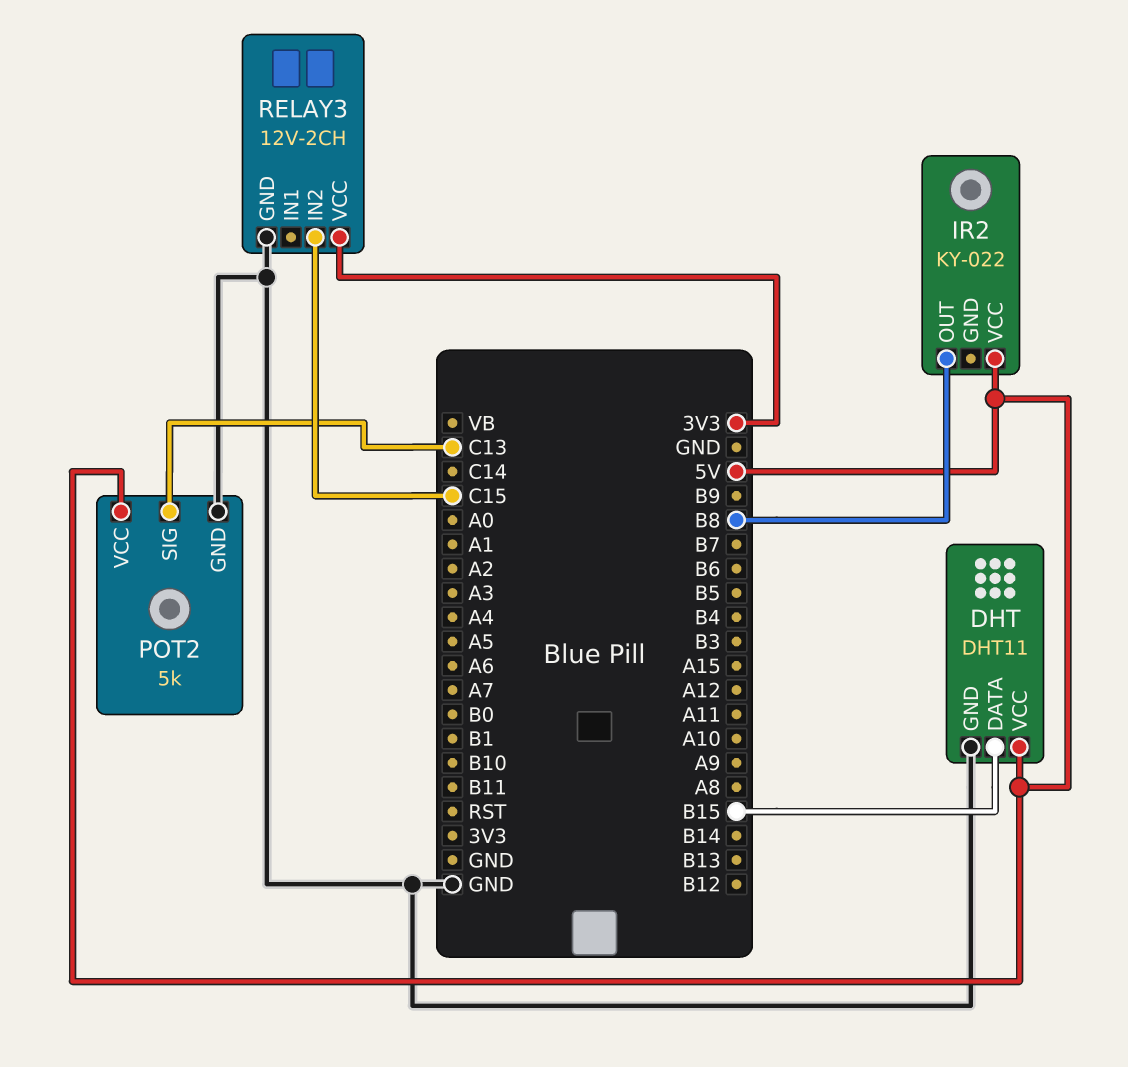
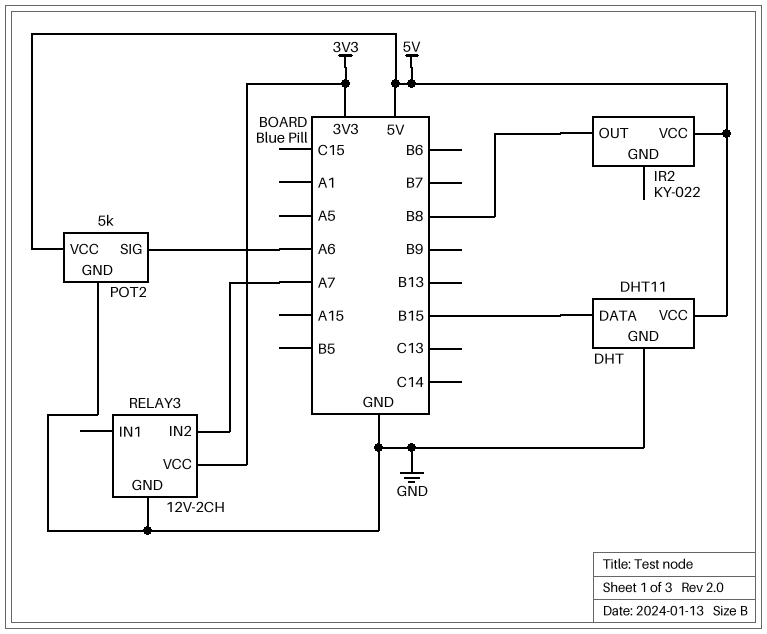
POT2 pin SIG: C13 -> A6
RELAY3 pin IN2: C15 -> A7

